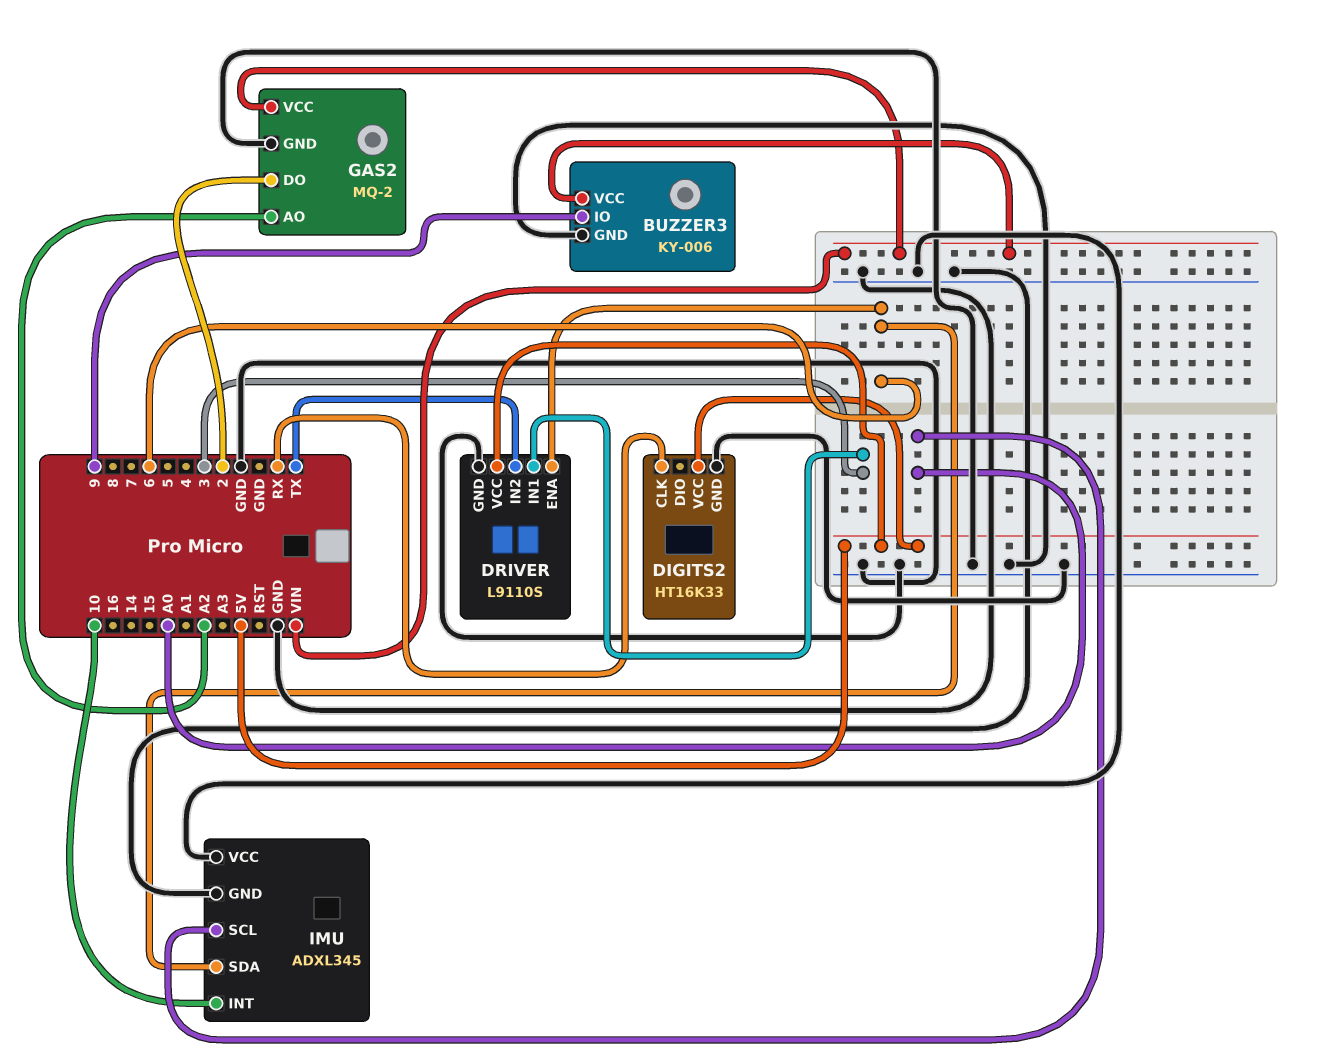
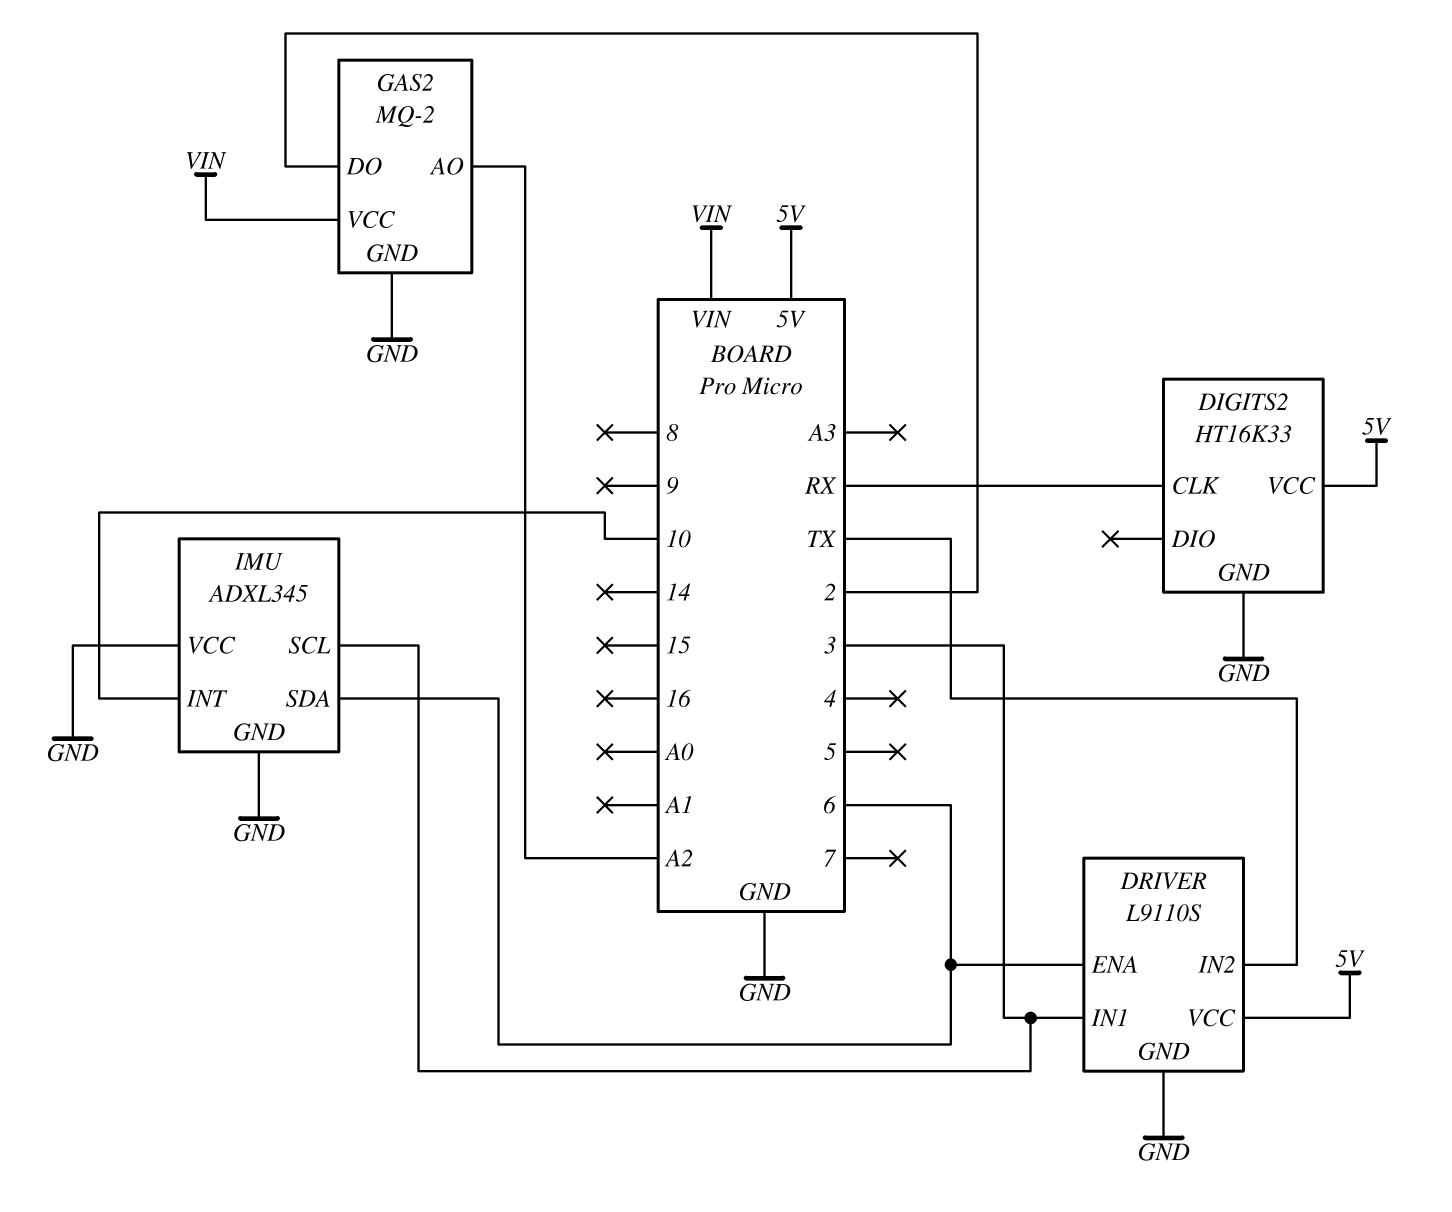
BUZZER3: KY-006 -> none
BUZZER3 pin GND: GND -> none
BUZZER3 pin IO: 9 -> none
BUZZER3 pin VCC: VIN -> none
IMU pin SCL: A0 -> 3

